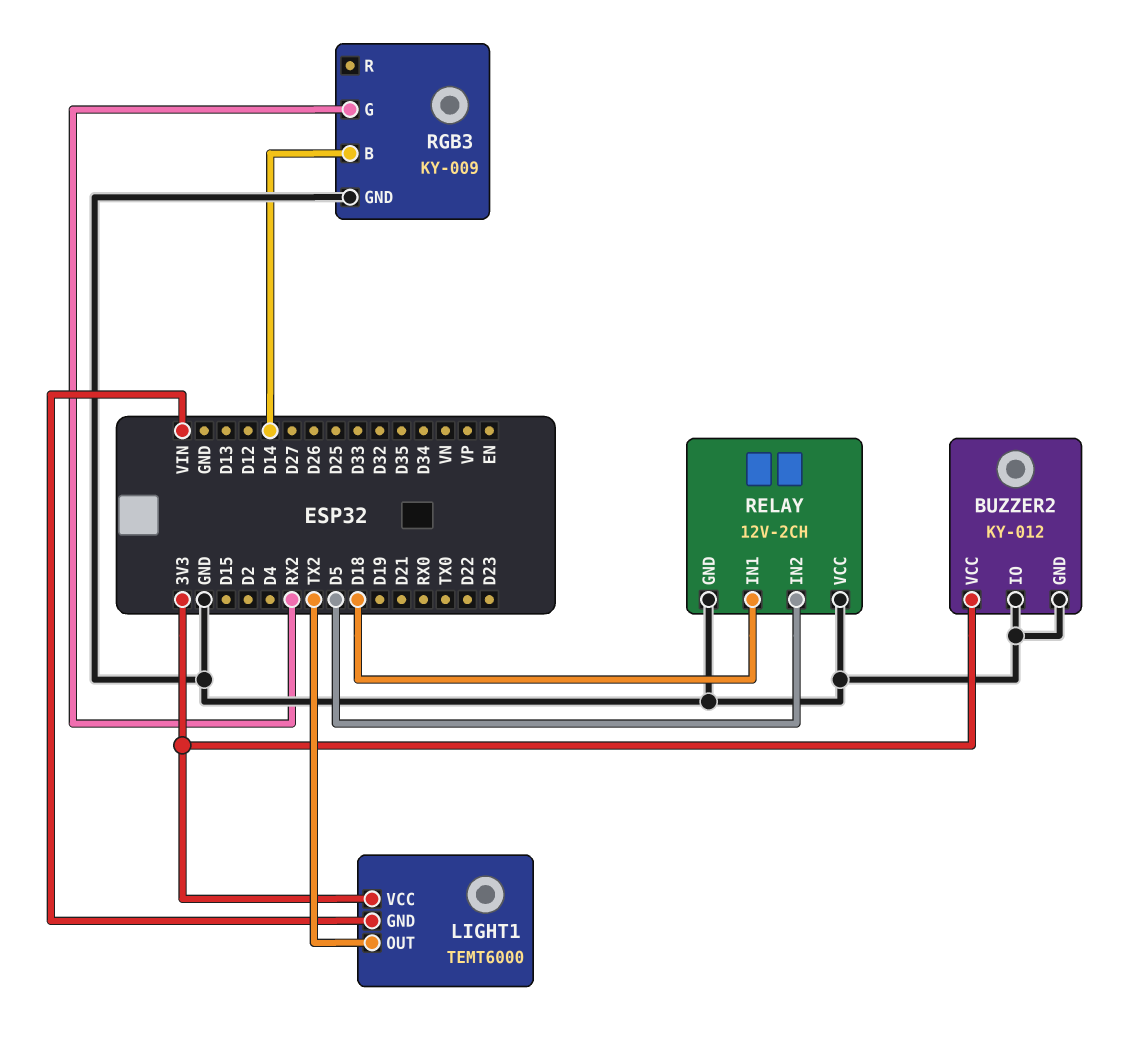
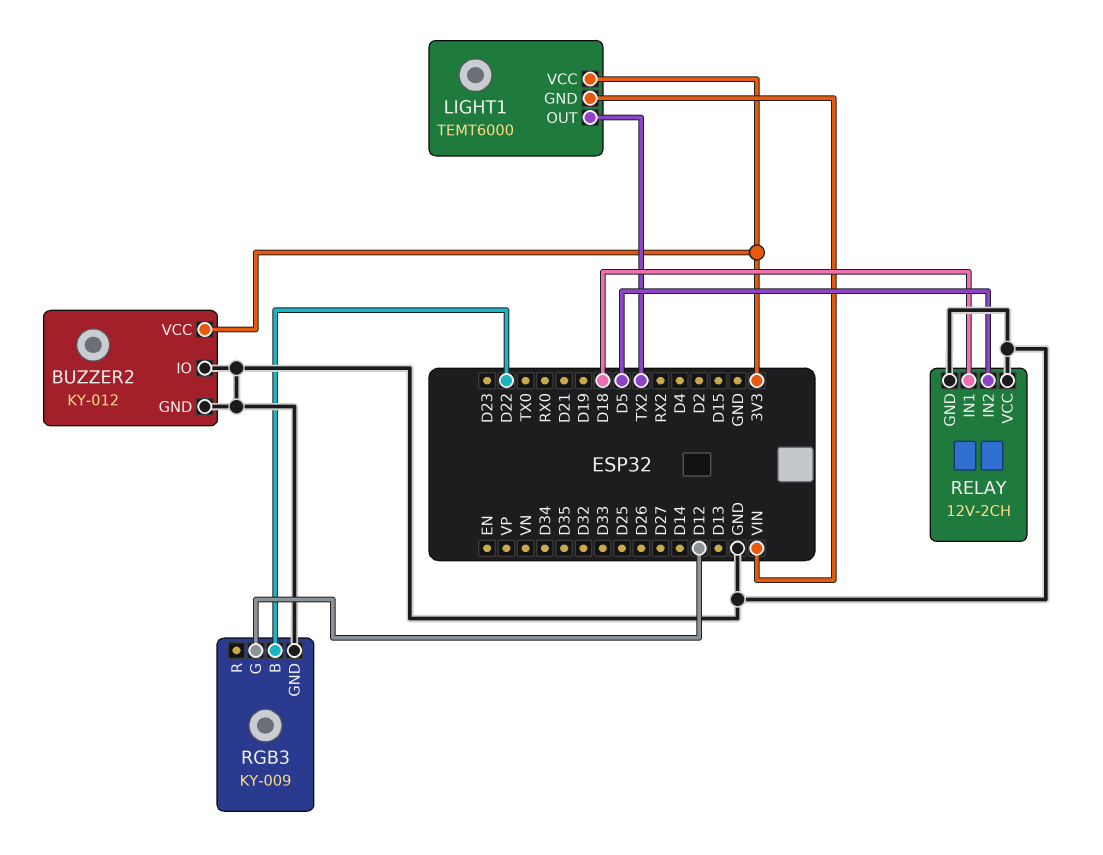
RGB3 pin B: D14 -> D22
RGB3 pin G: RX2 -> D12

